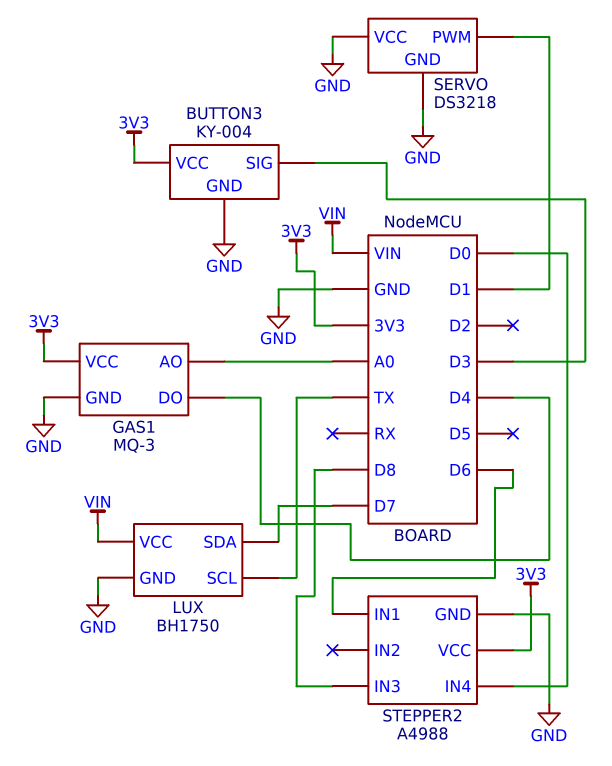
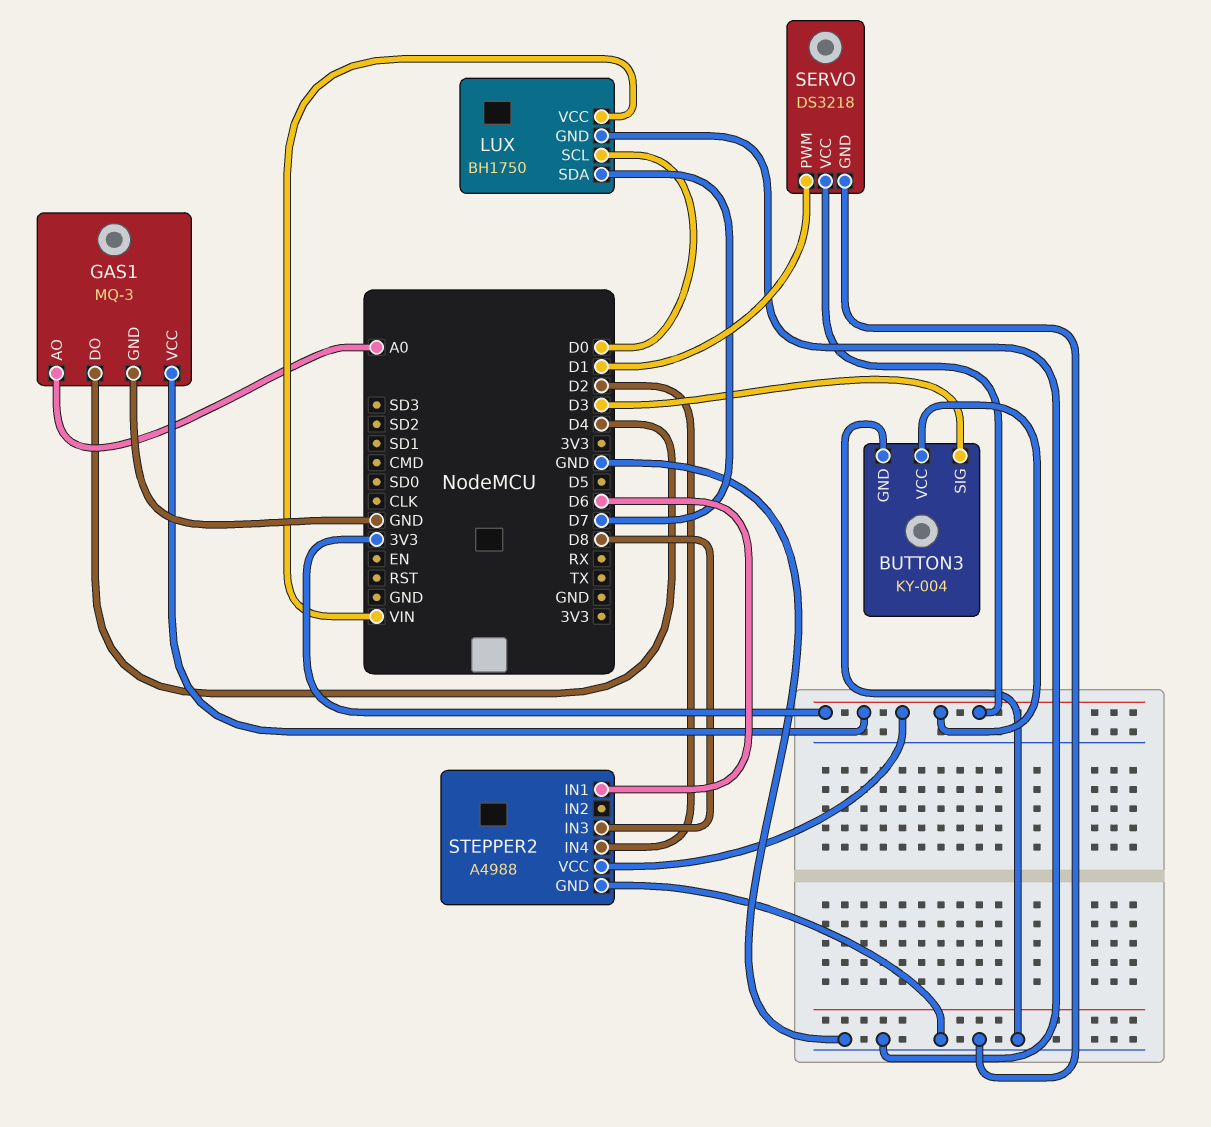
LUX pin SCL: TX -> D0
SERVO pin VCC: GND -> 3V3
STEPPER2 pin IN4: D0 -> D2

